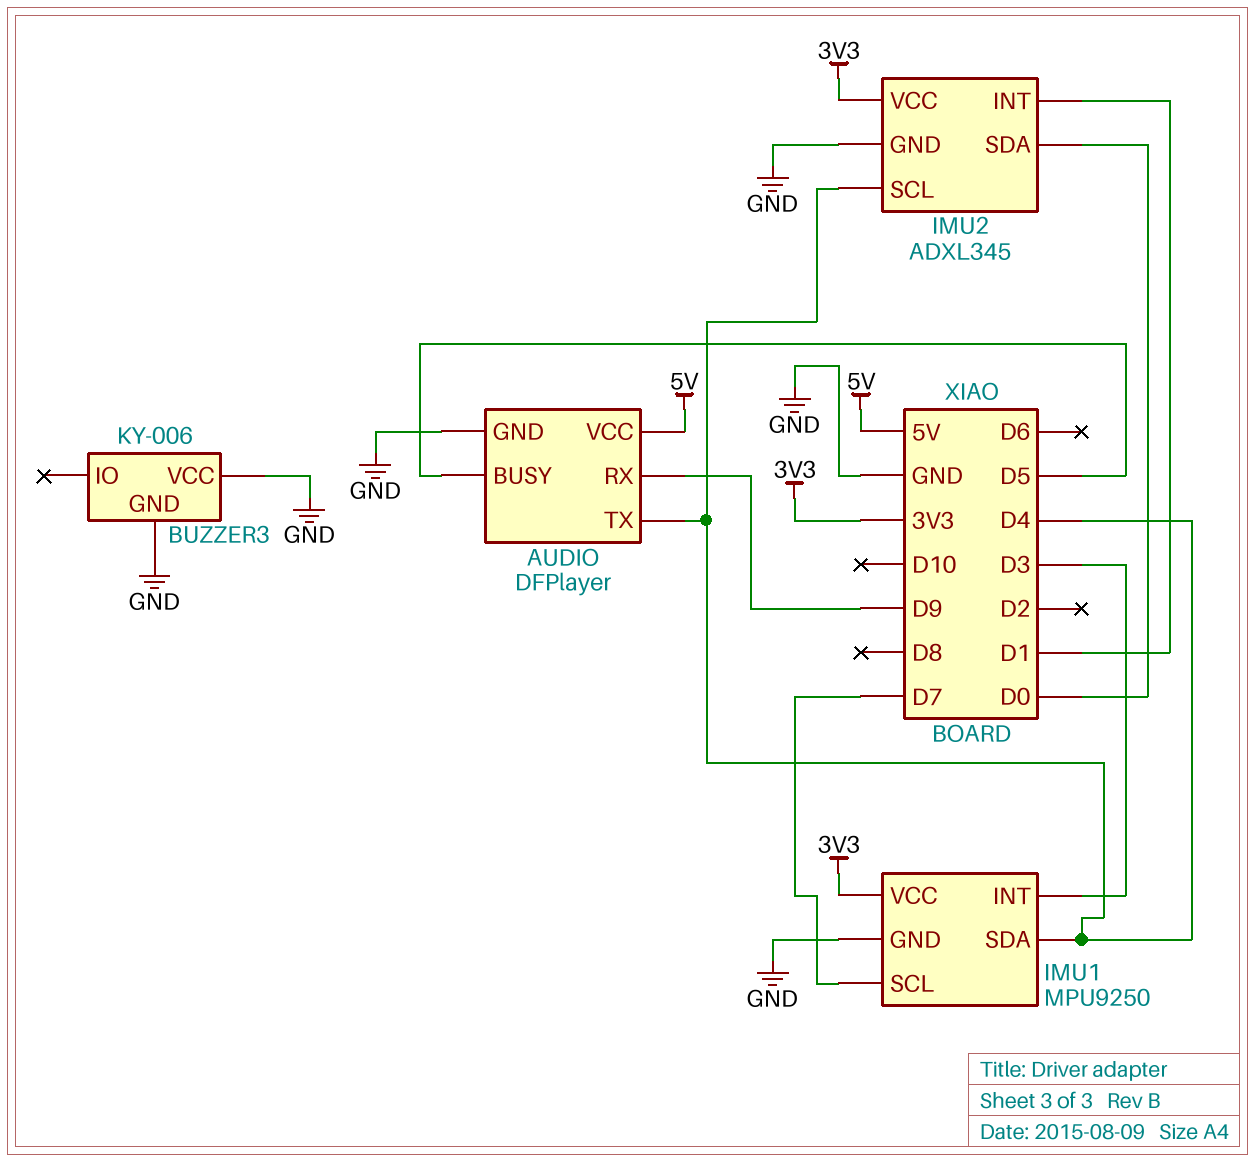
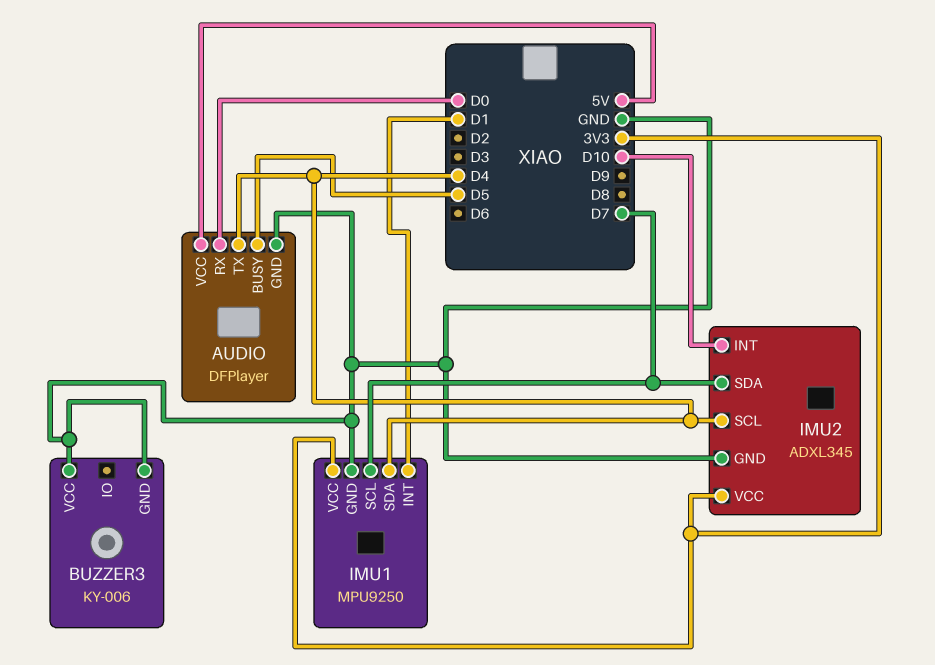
AUDIO pin RX: D9 -> D0
IMU1 pin INT: D3 -> D1
IMU2 pin INT: D1 -> D10
IMU2 pin SDA: D0 -> D7

